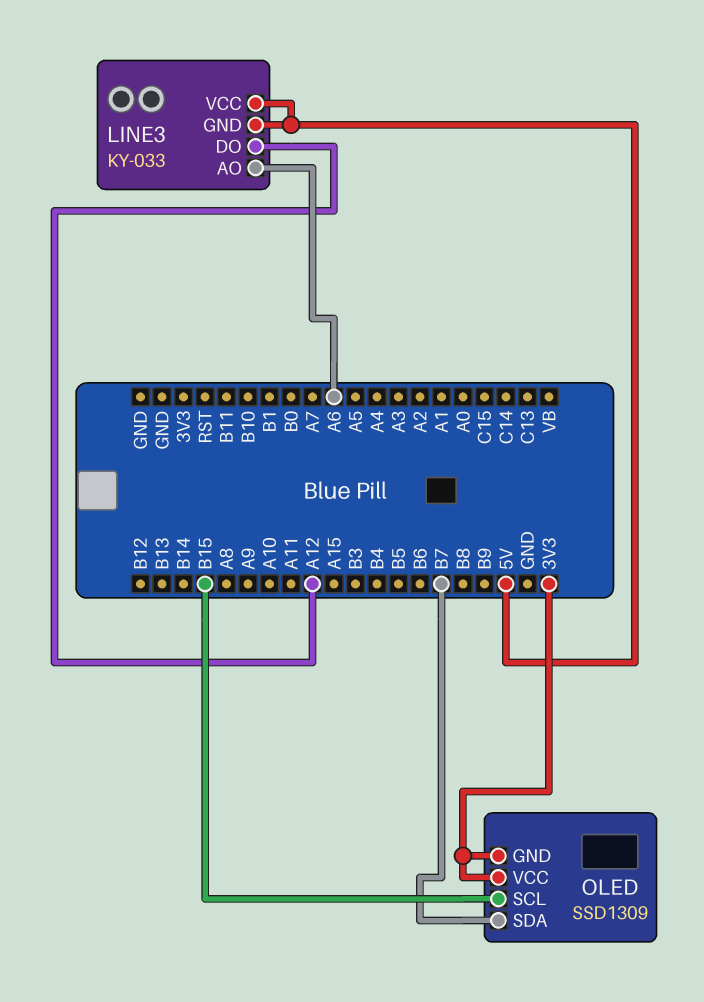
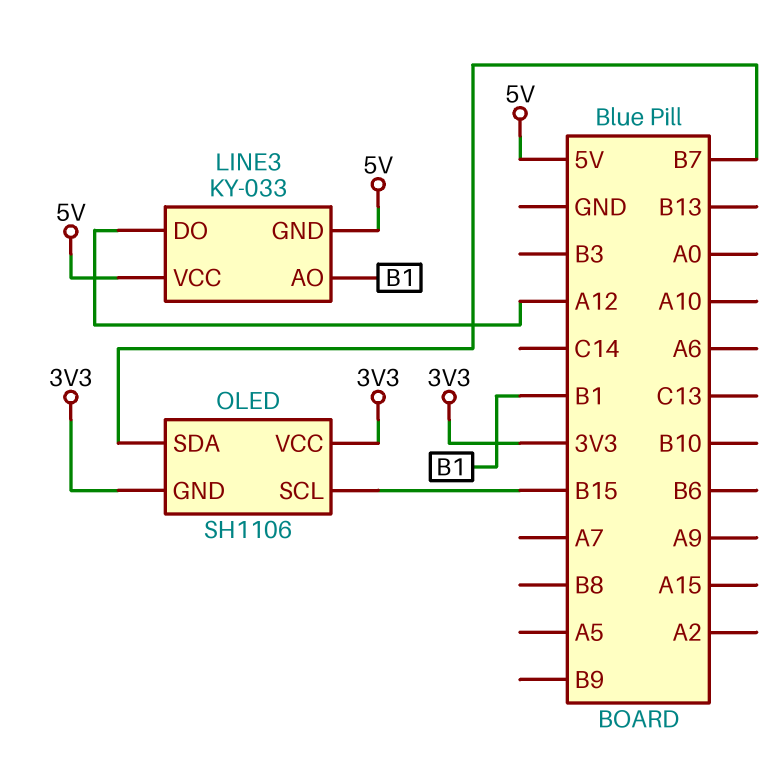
LINE3 pin AO: A6 -> B1
OLED: SSD1309 -> SH1106

